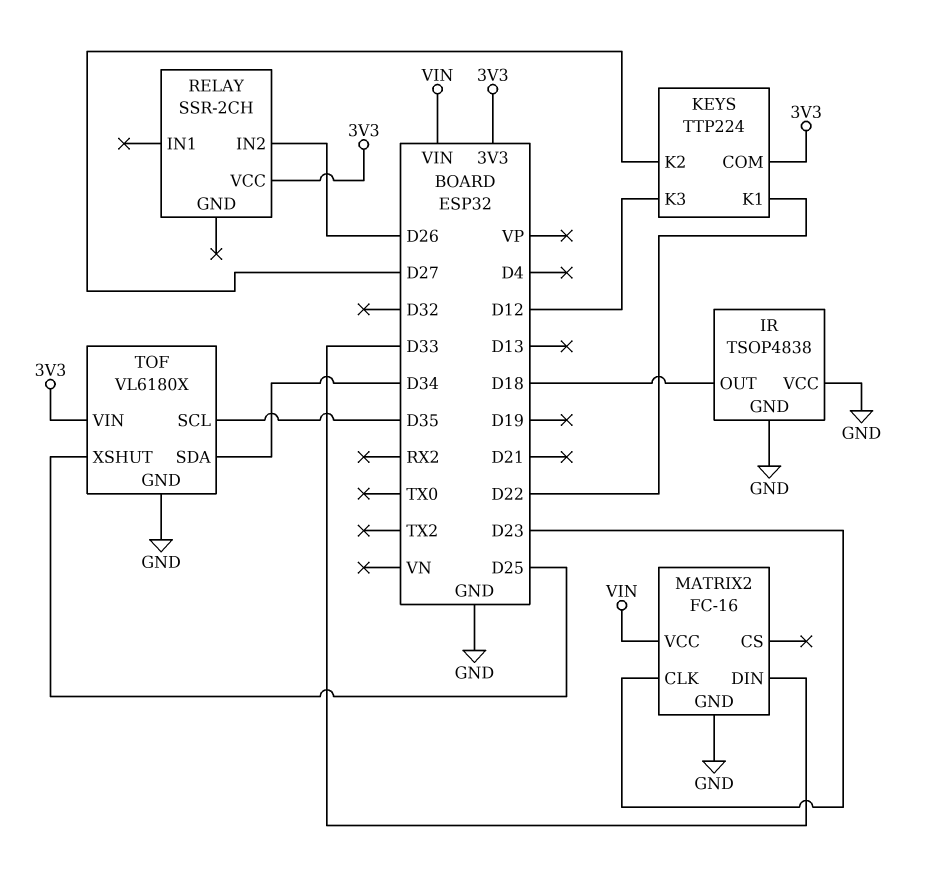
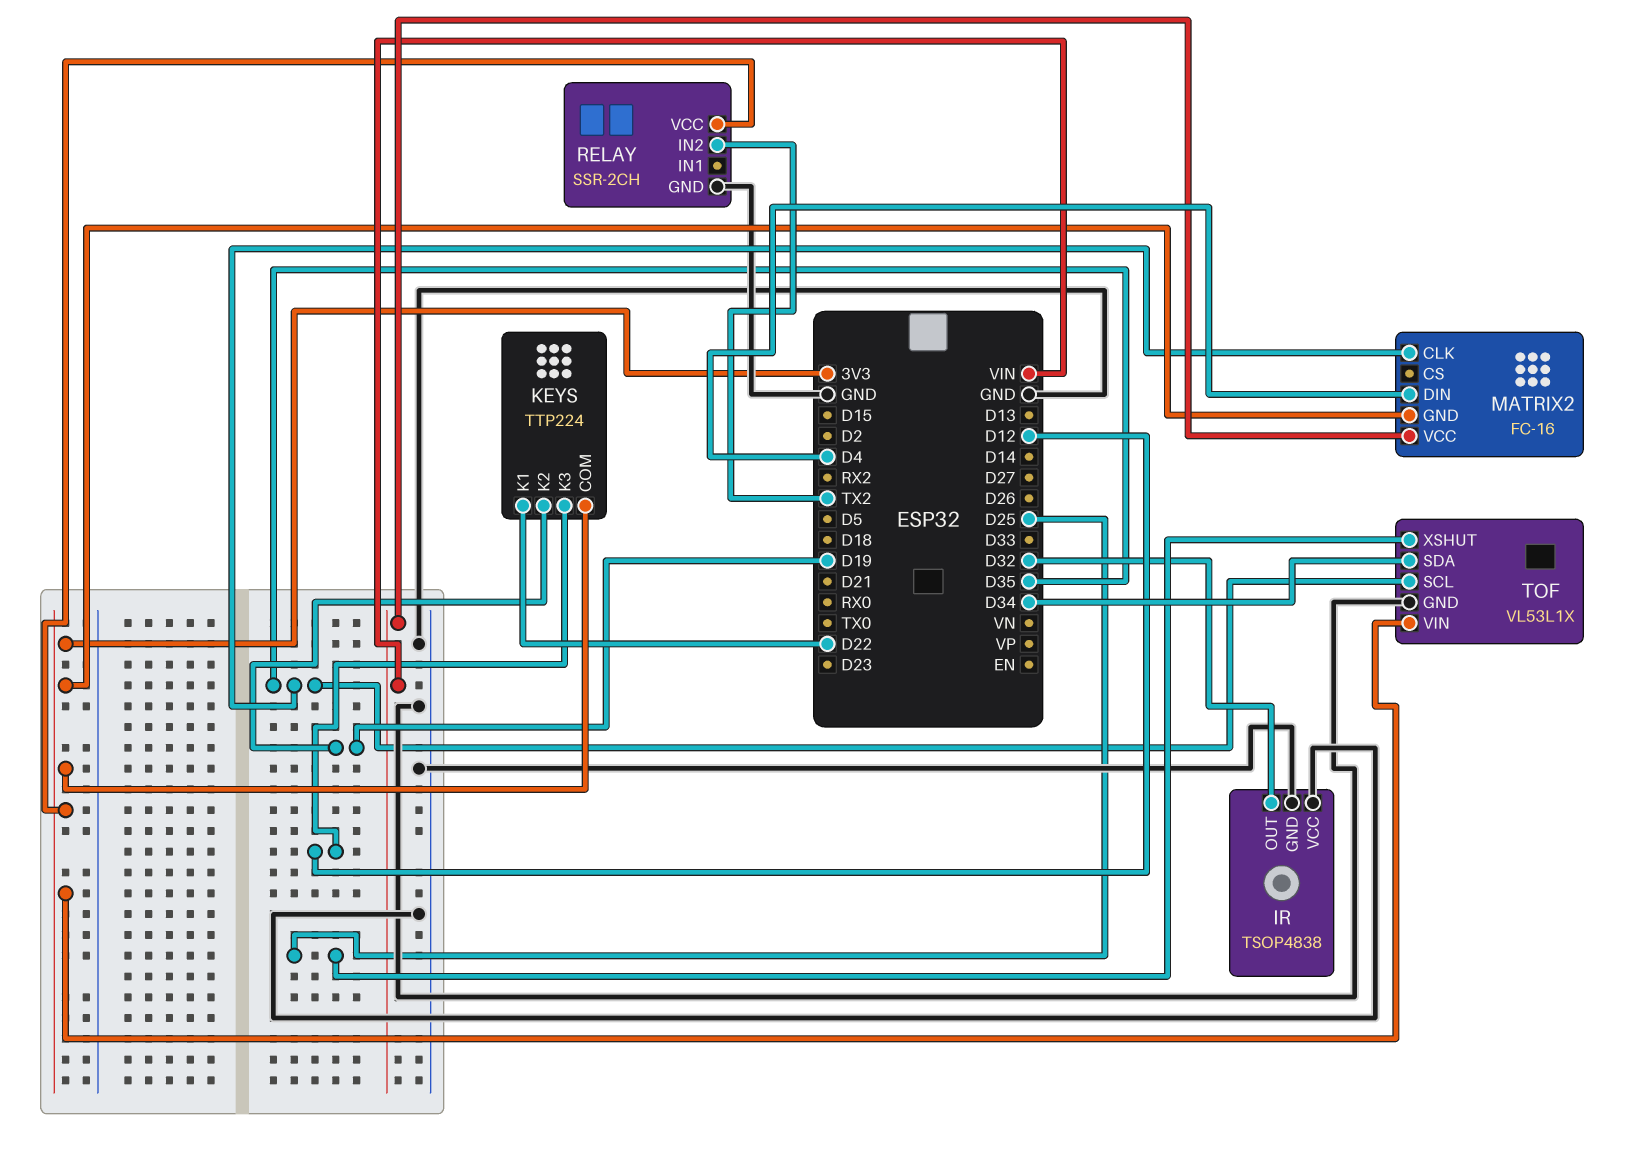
IR pin OUT: D18 -> D32
KEYS pin K2: D27 -> D19
MATRIX2 pin CLK: D23 -> D35
MATRIX2 pin DIN: D33 -> D4
MATRIX2 pin GND: GND -> 3V3
RELAY pin GND: none -> GND
RELAY pin IN2: D26 -> TX2
TOF: VL6180X -> VL53L1X

